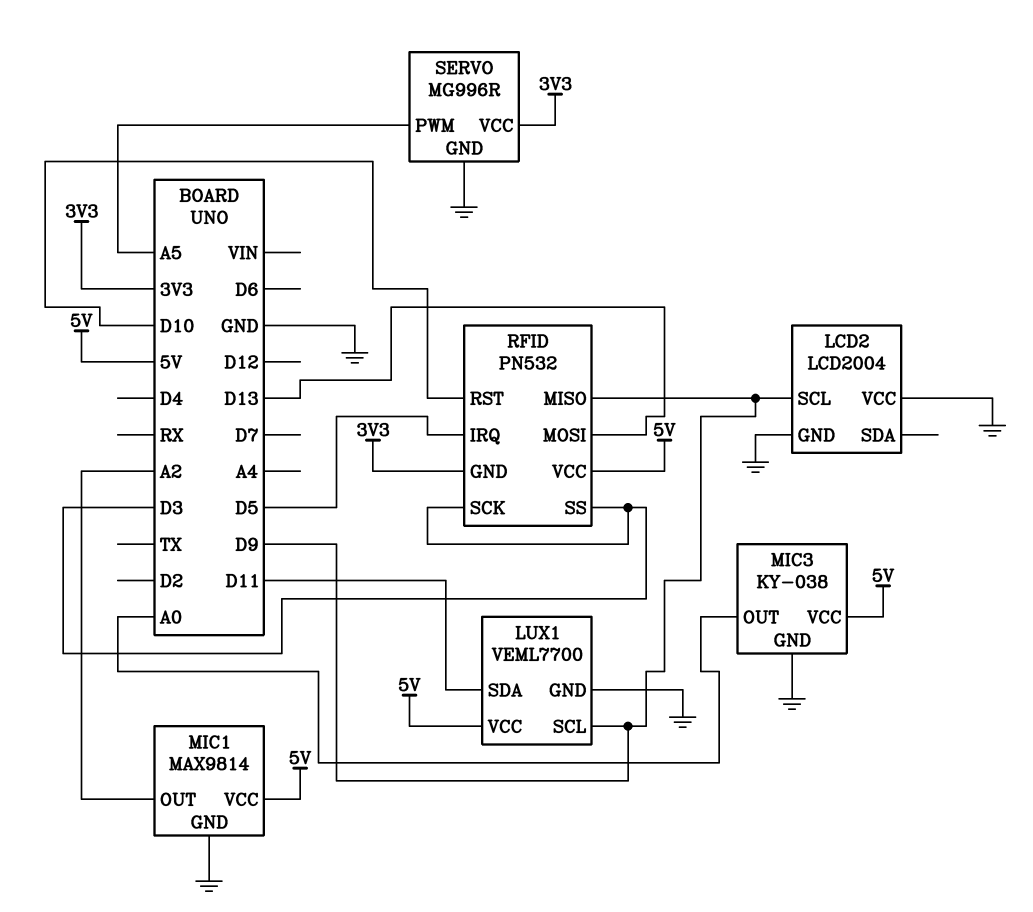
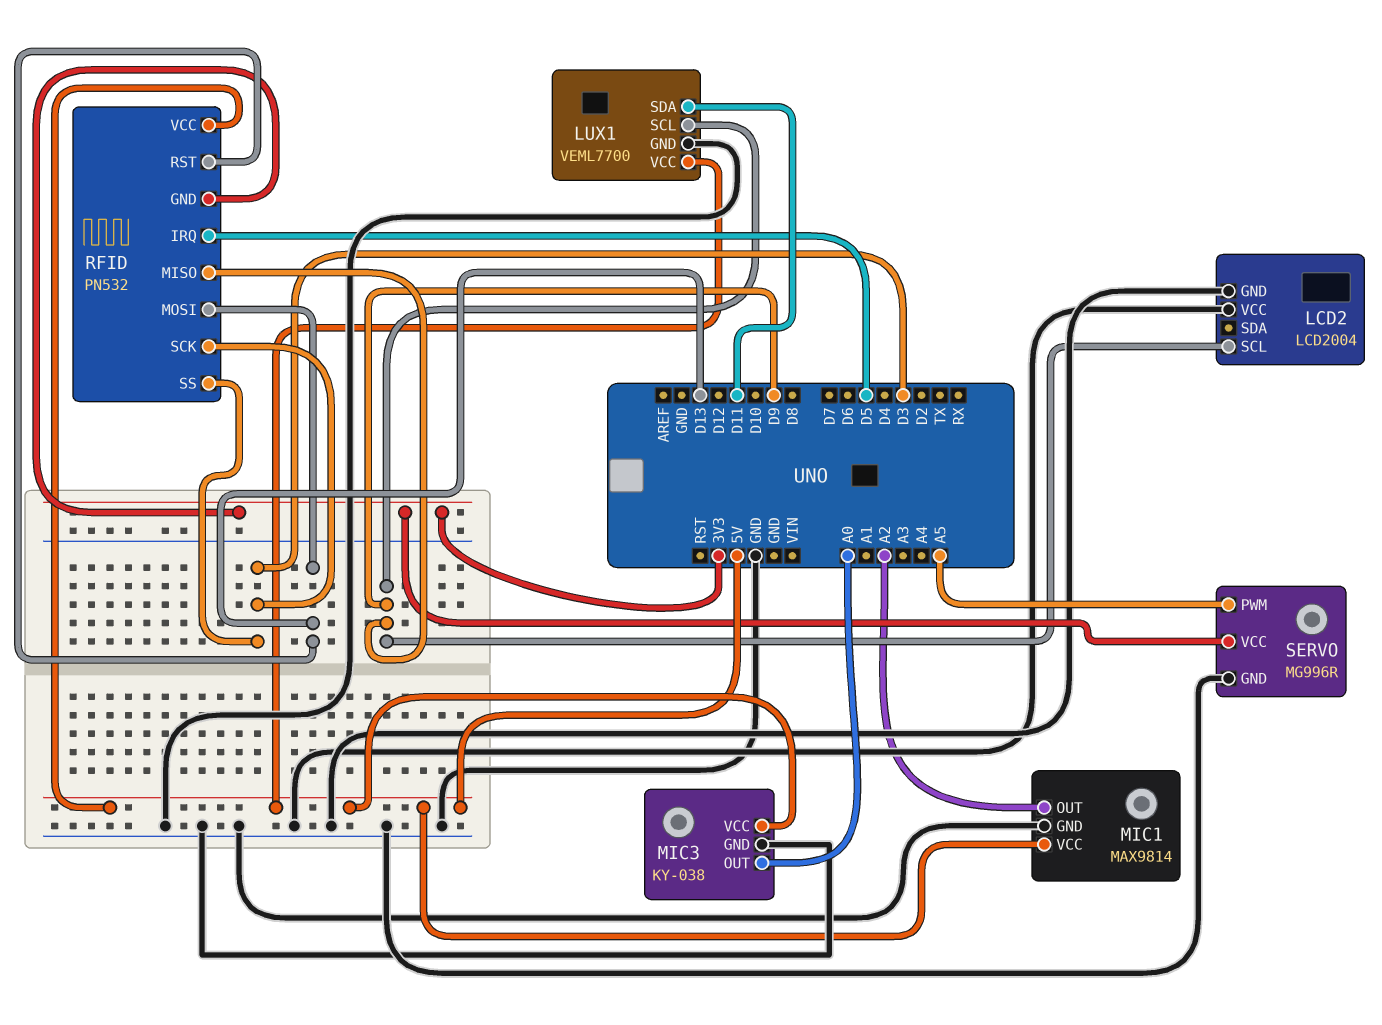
RFID pin RST: D10 -> D13

